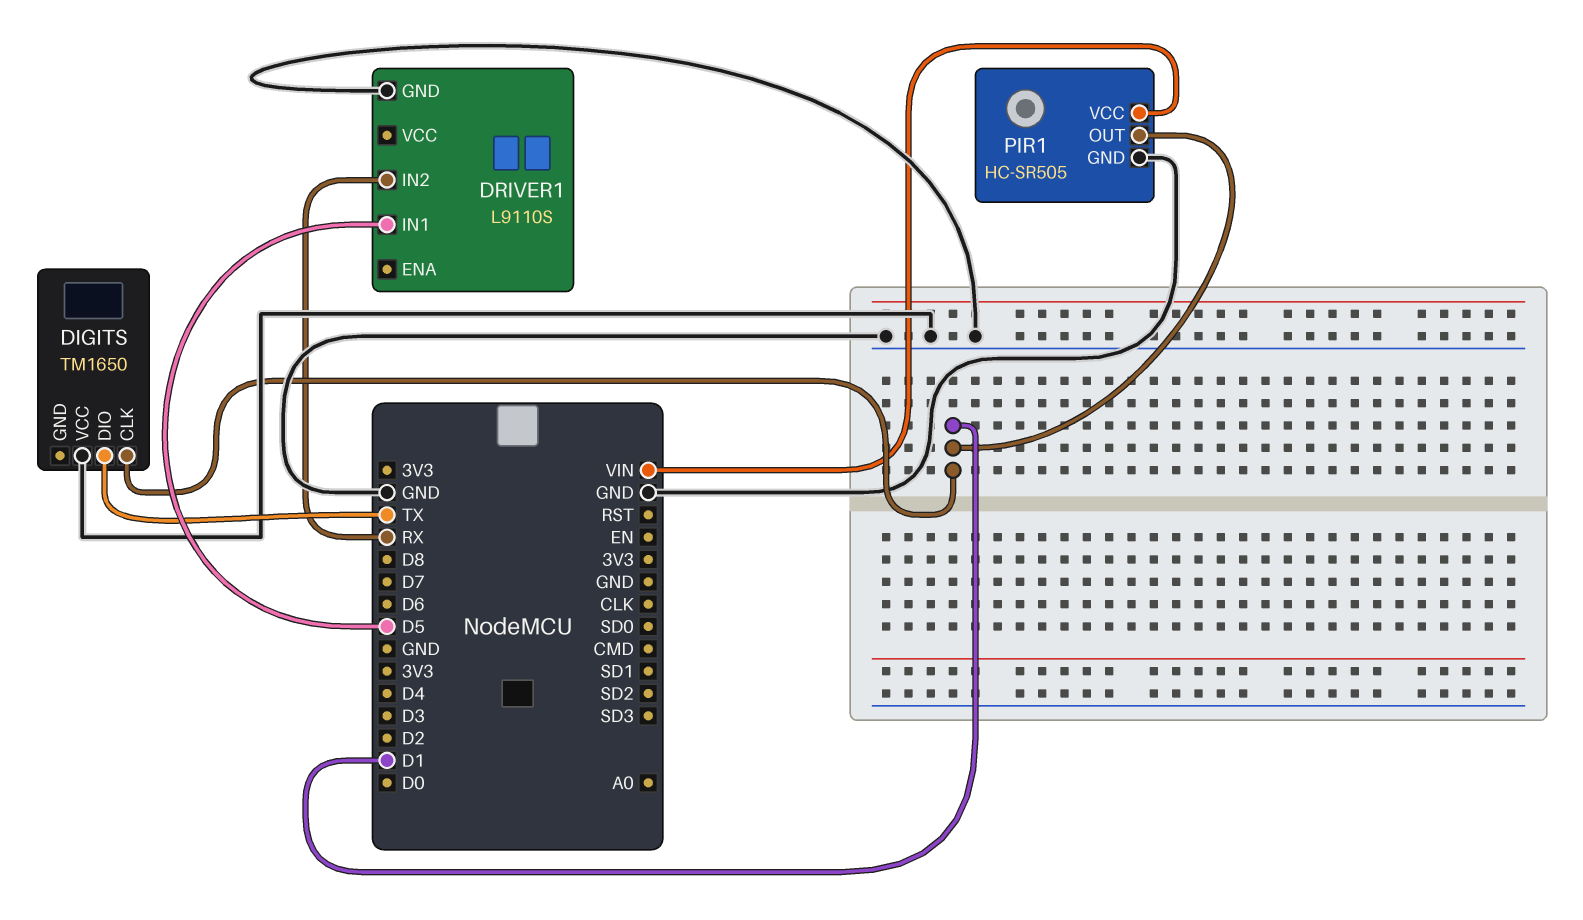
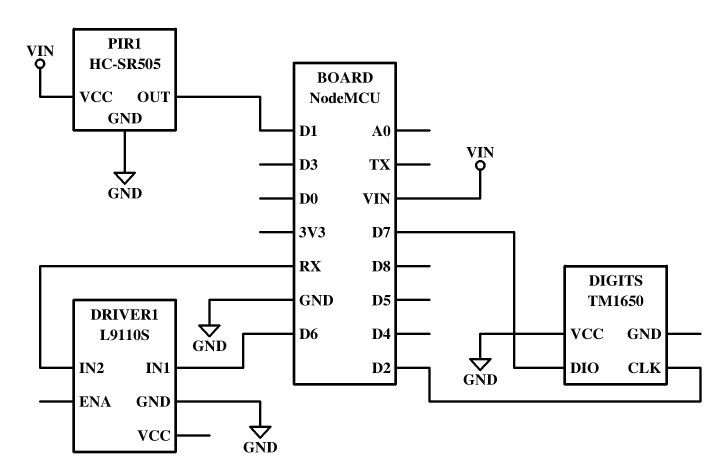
DIGITS pin CLK: D1 -> D2
DIGITS pin DIO: TX -> D7
DRIVER1 pin IN1: D5 -> D6

